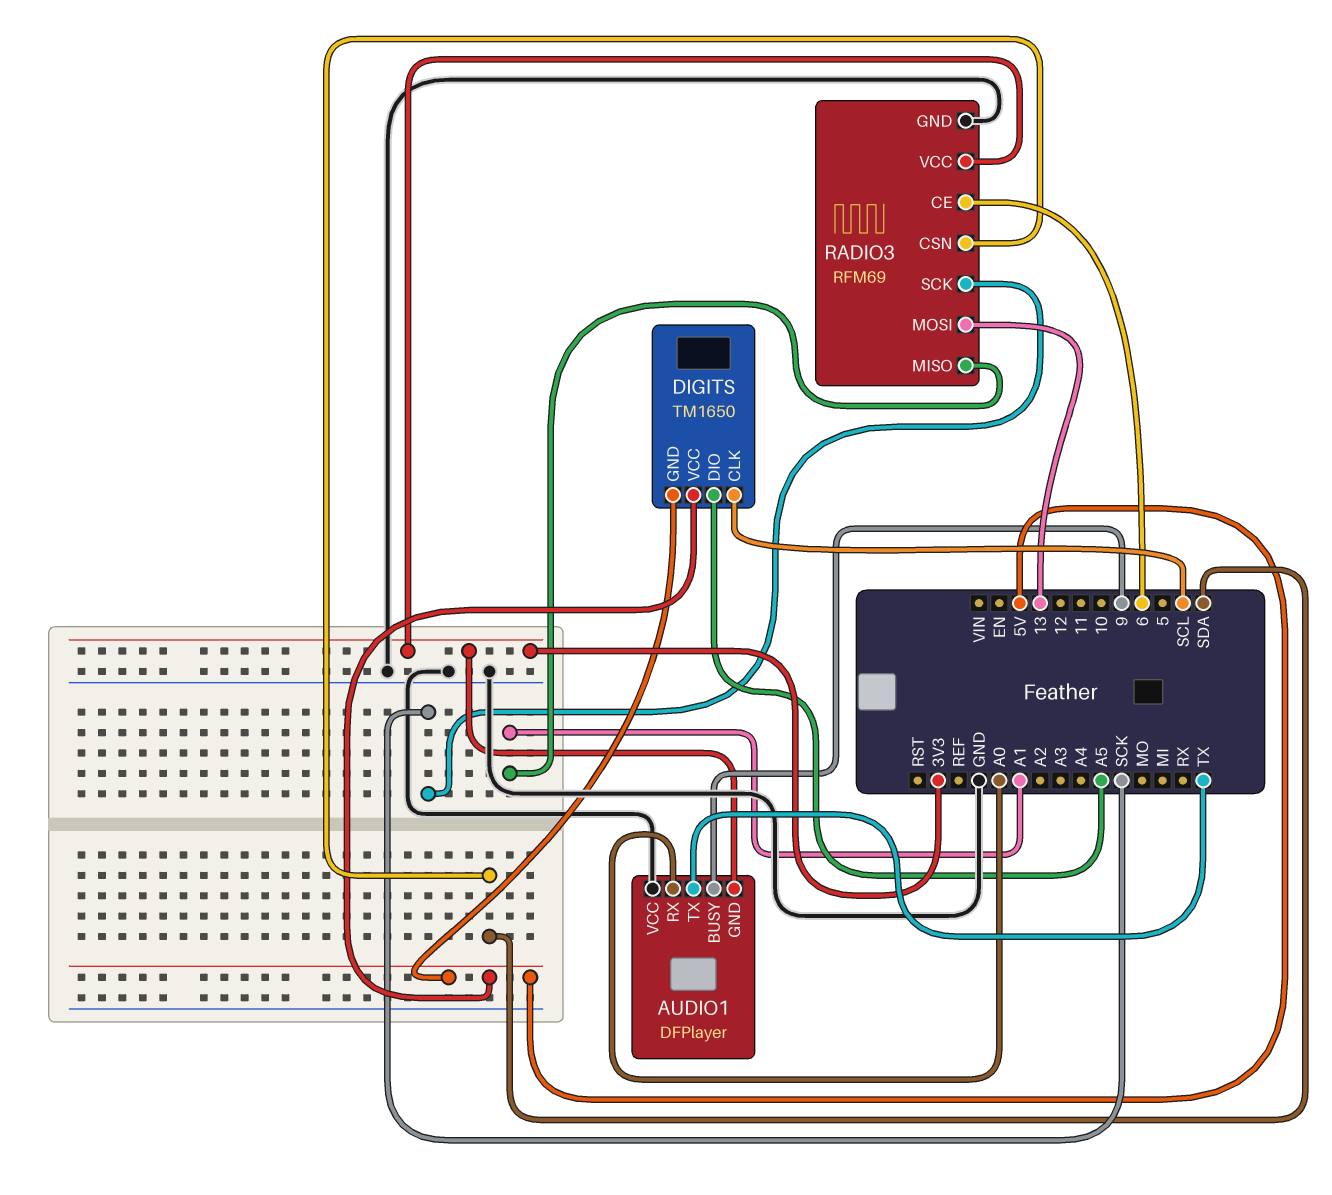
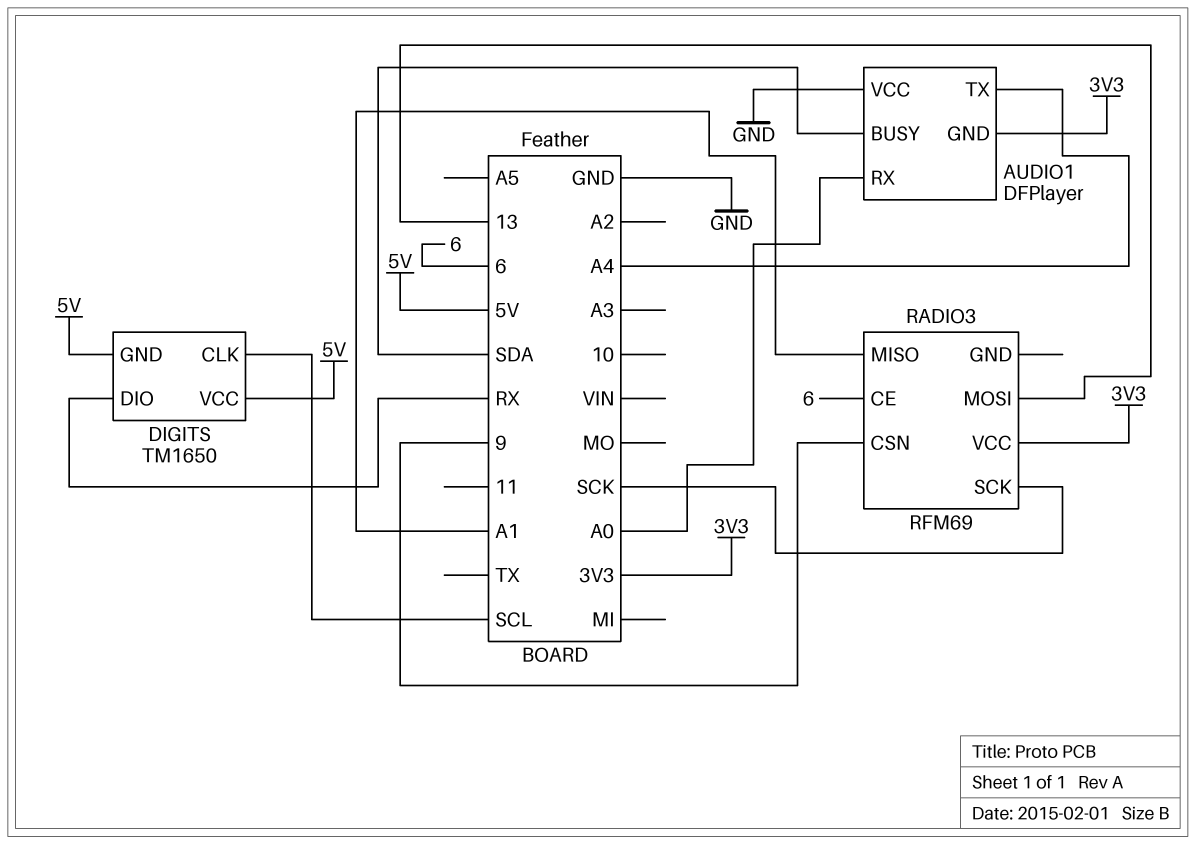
AUDIO1 pin BUSY: 9 -> SDA
AUDIO1 pin TX: TX -> A4
DIGITS pin DIO: A5 -> RX
RADIO3 pin CSN: SDA -> 9
RADIO3 pin GND: GND -> none

